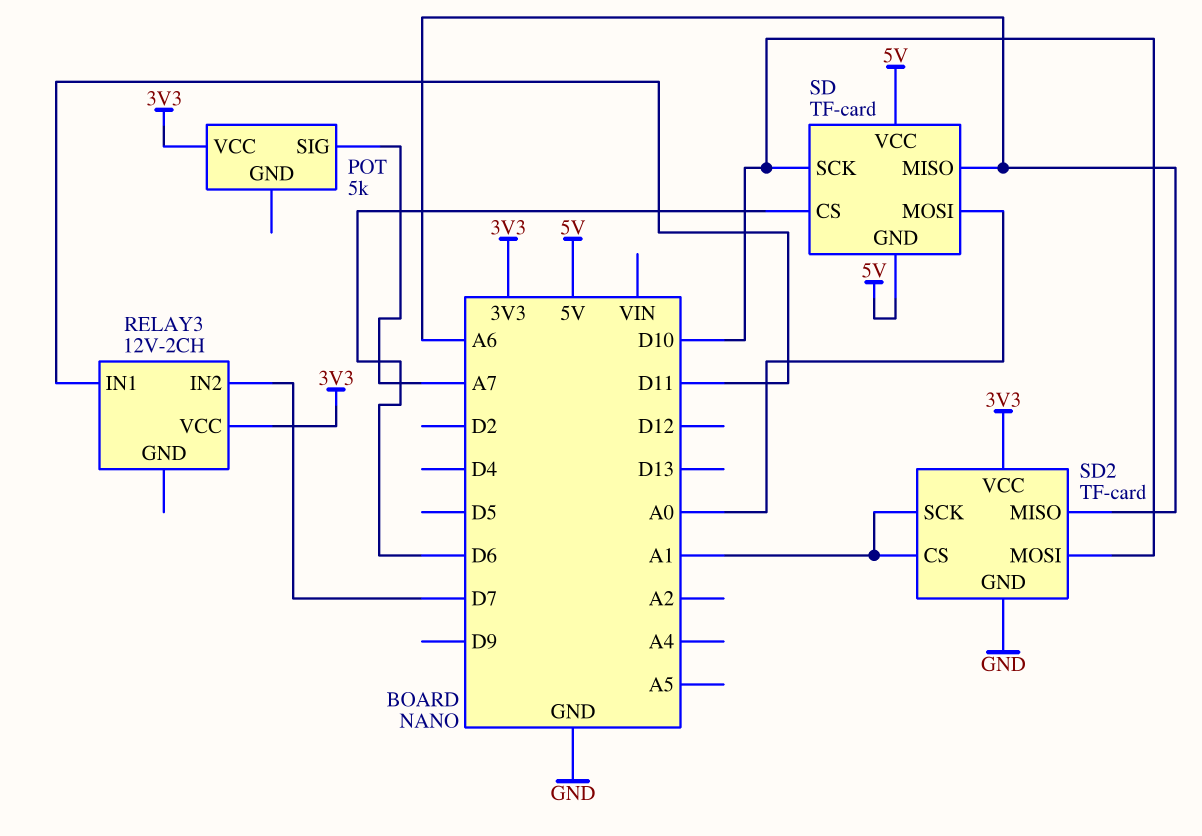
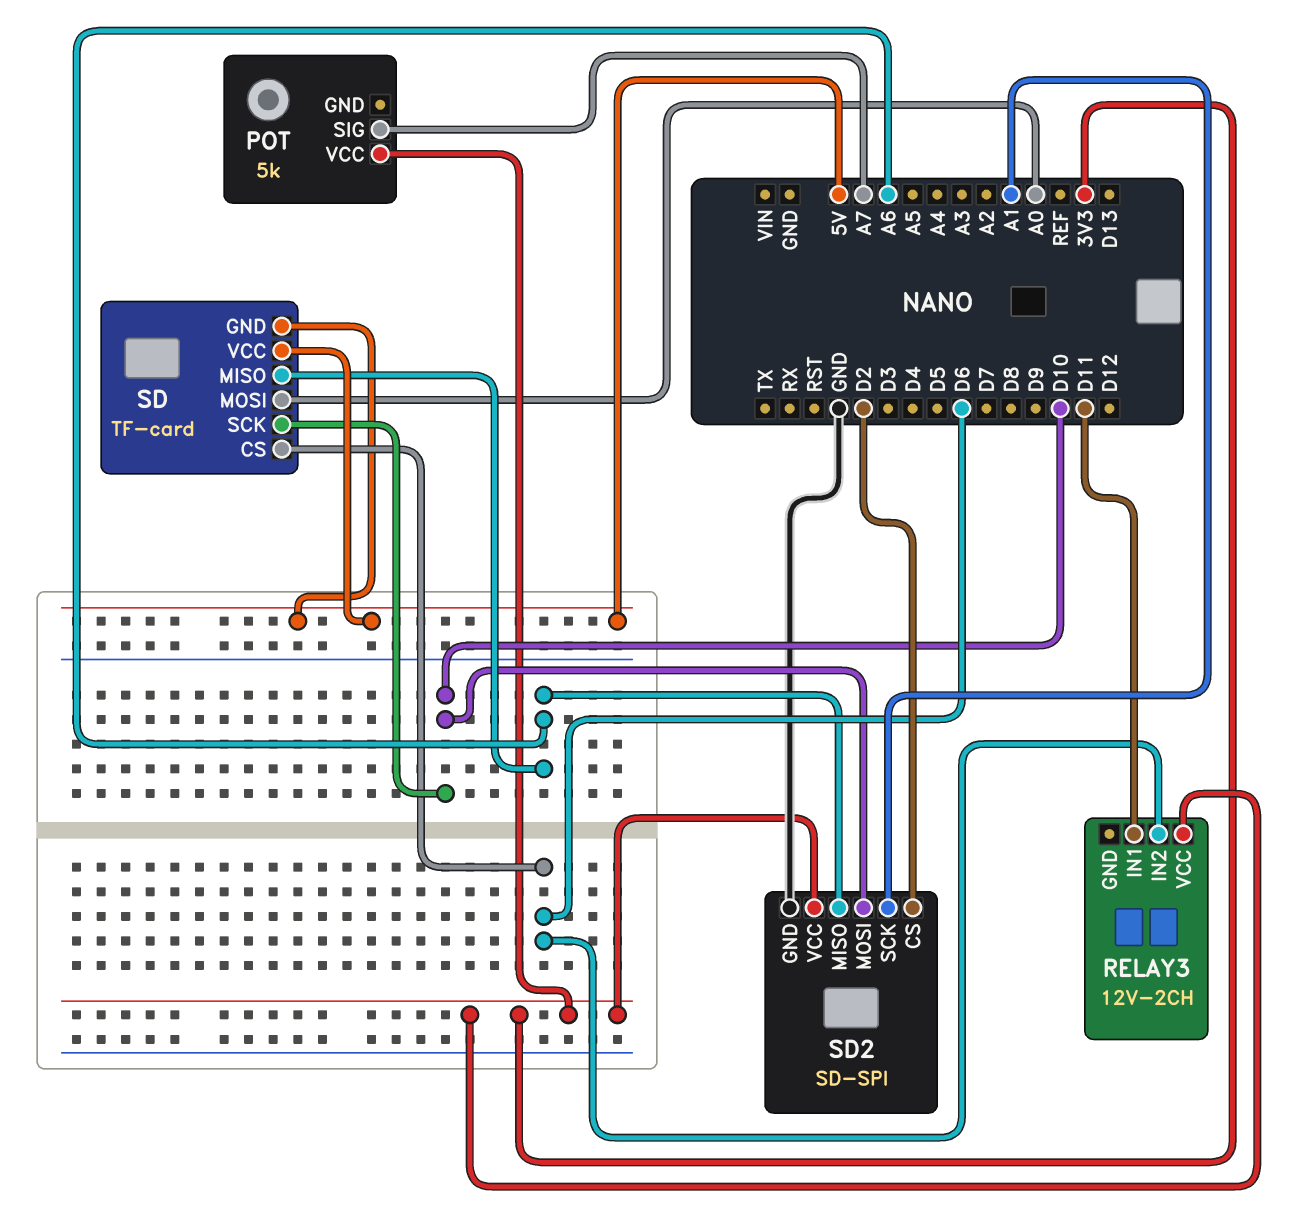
RELAY3 pin IN2: D7 -> D6
SD2: TF-card -> SD-SPI
SD2 pin CS: A1 -> D2

